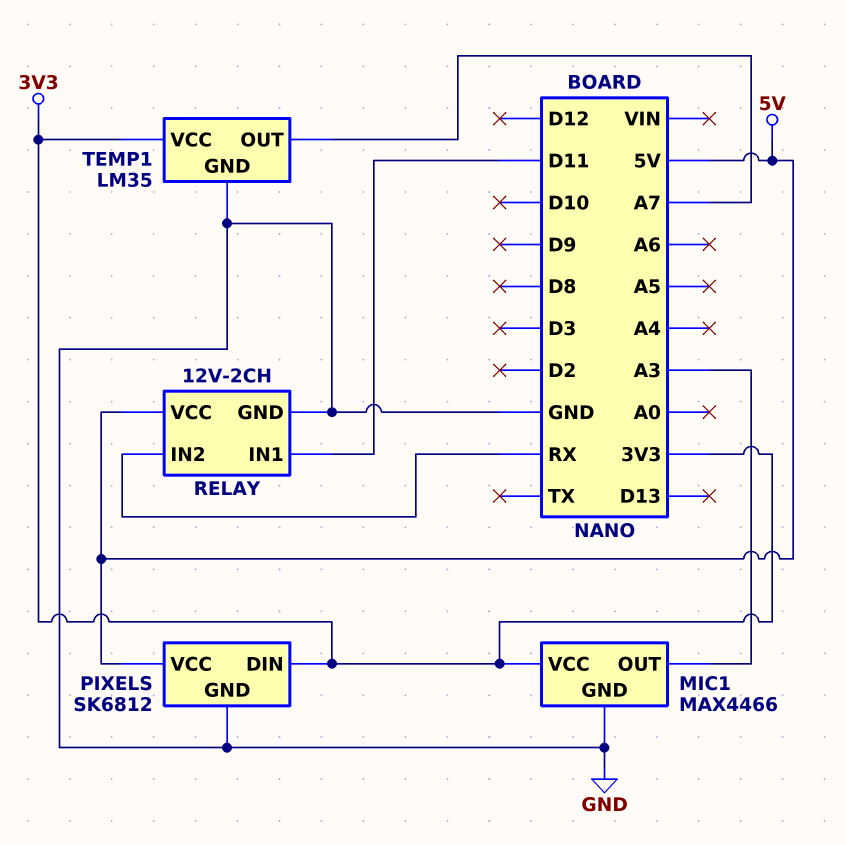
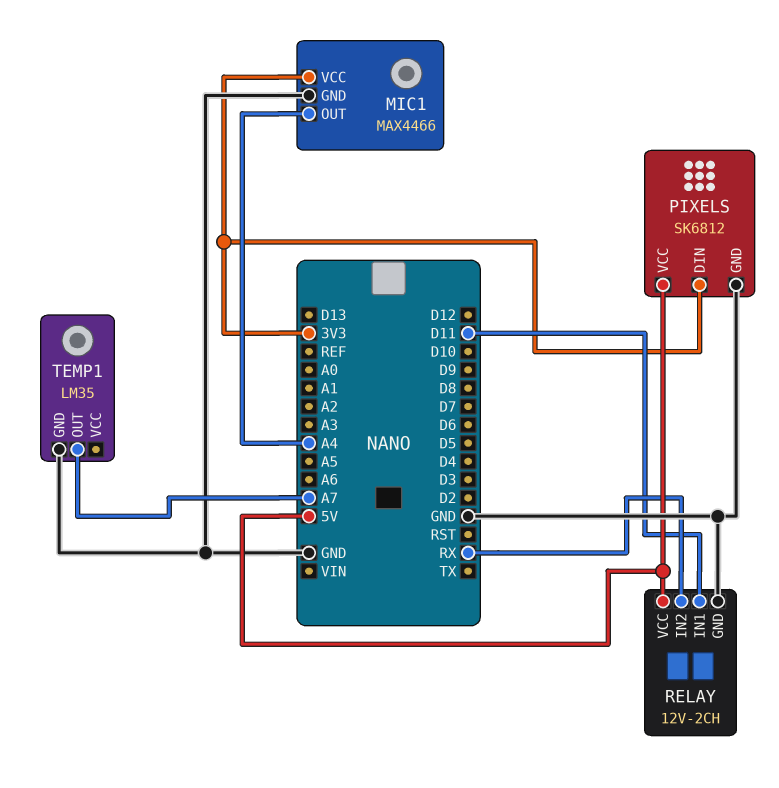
MIC1 pin OUT: A3 -> A4
TEMP1 pin VCC: 3V3 -> none

